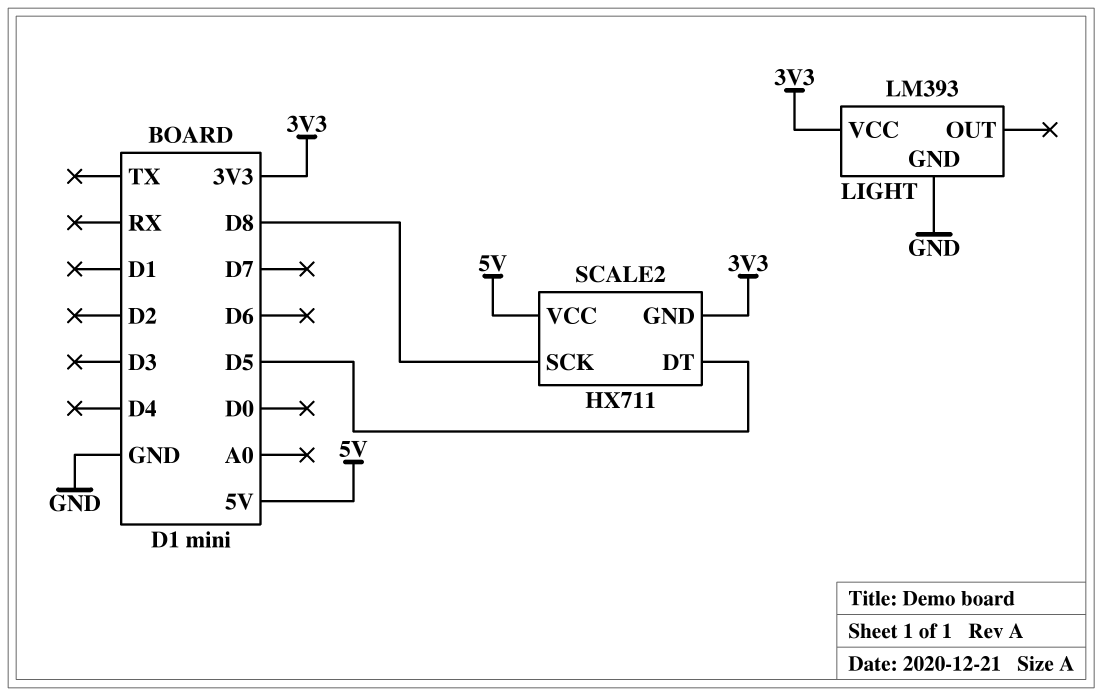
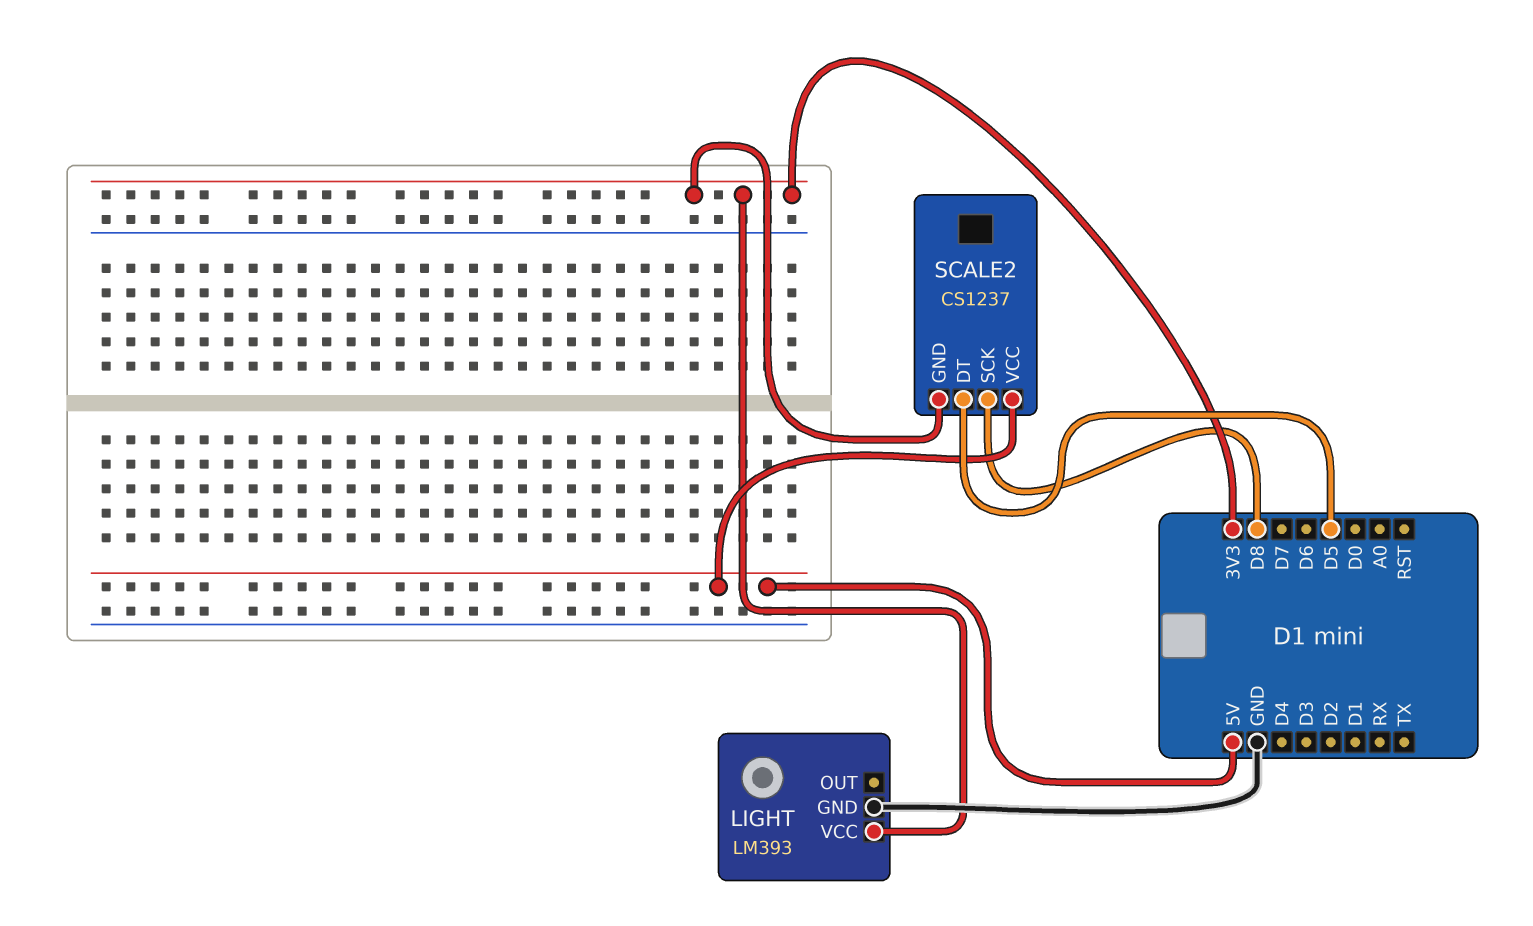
SCALE2: HX711 -> CS1237

